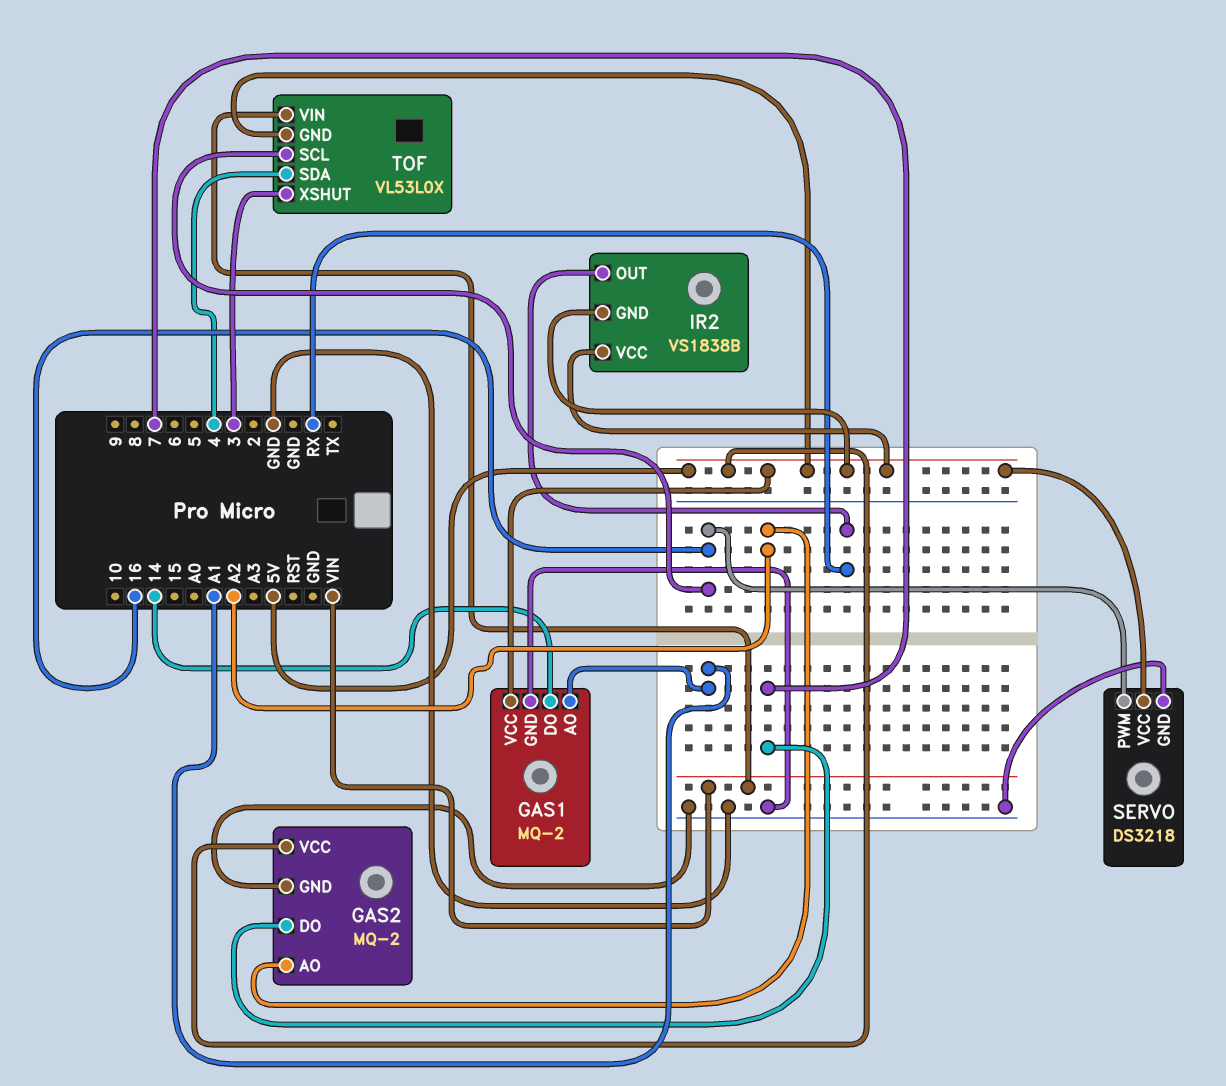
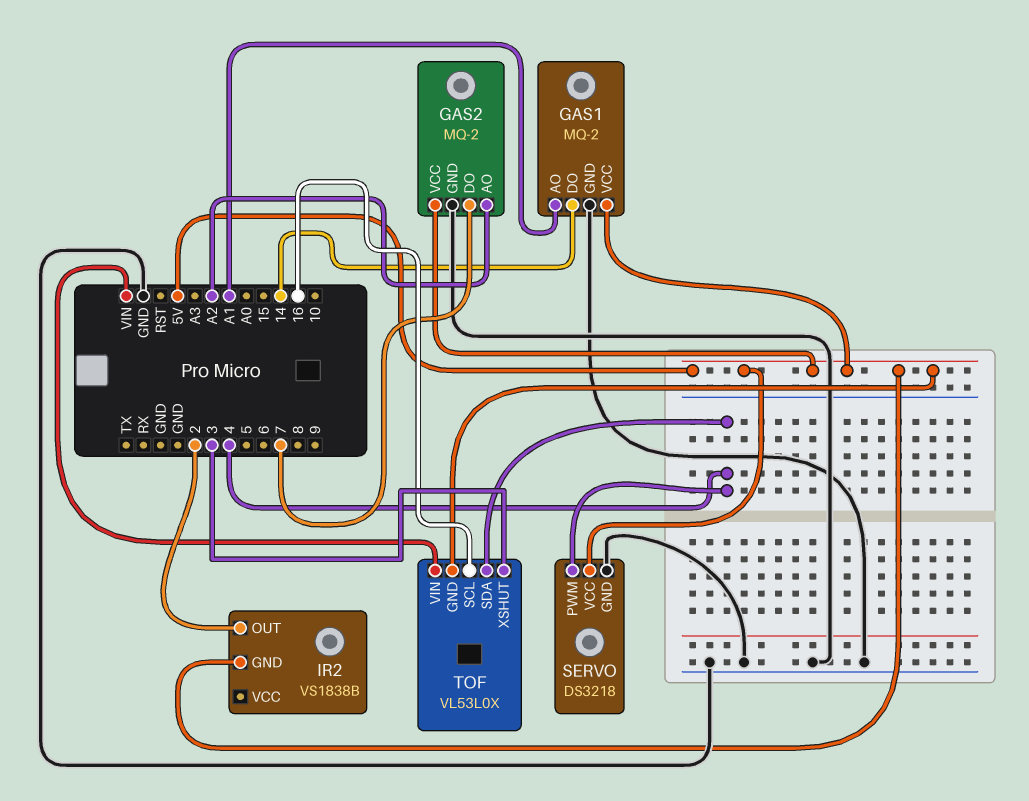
IR2 pin OUT: RX -> 2
IR2 pin VCC: 5V -> none
SERVO pin PWM: 16 -> 4

